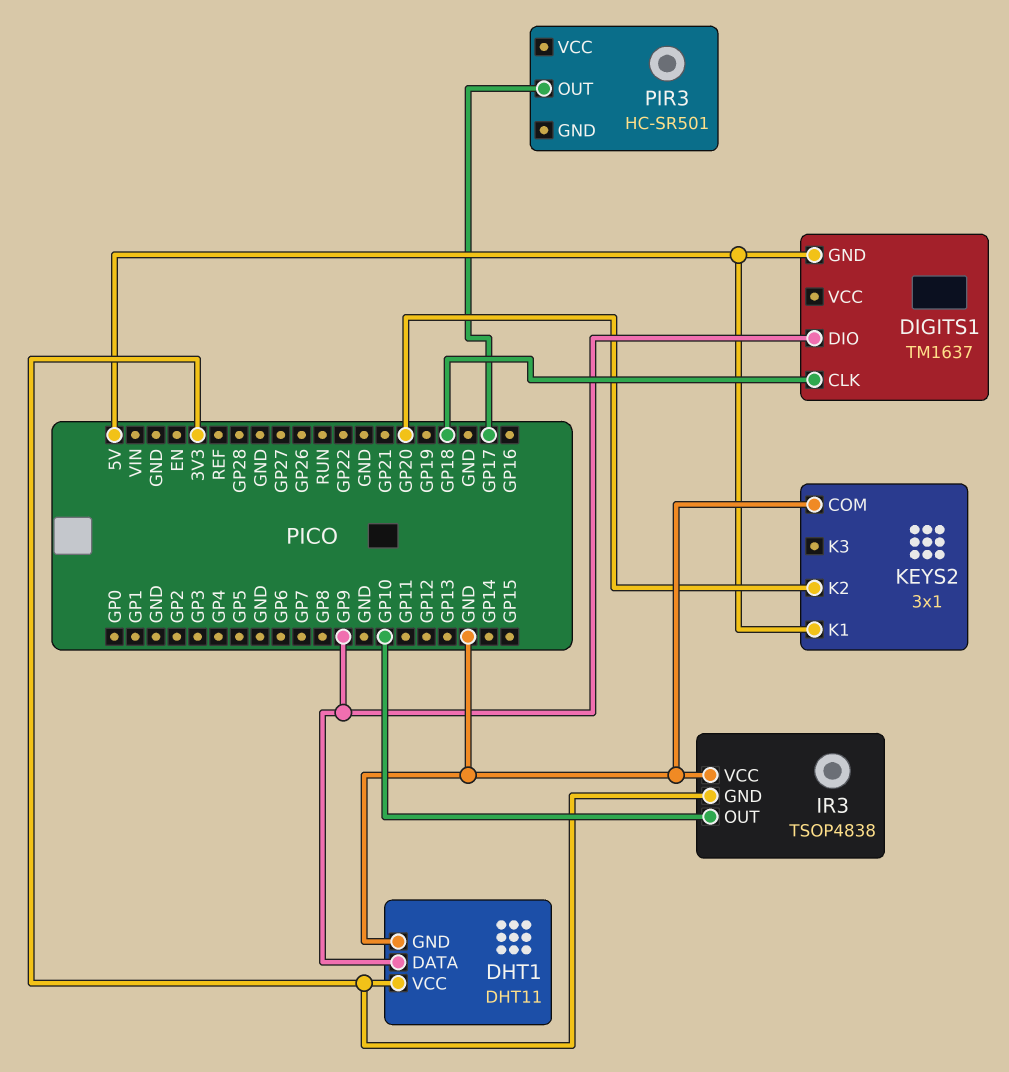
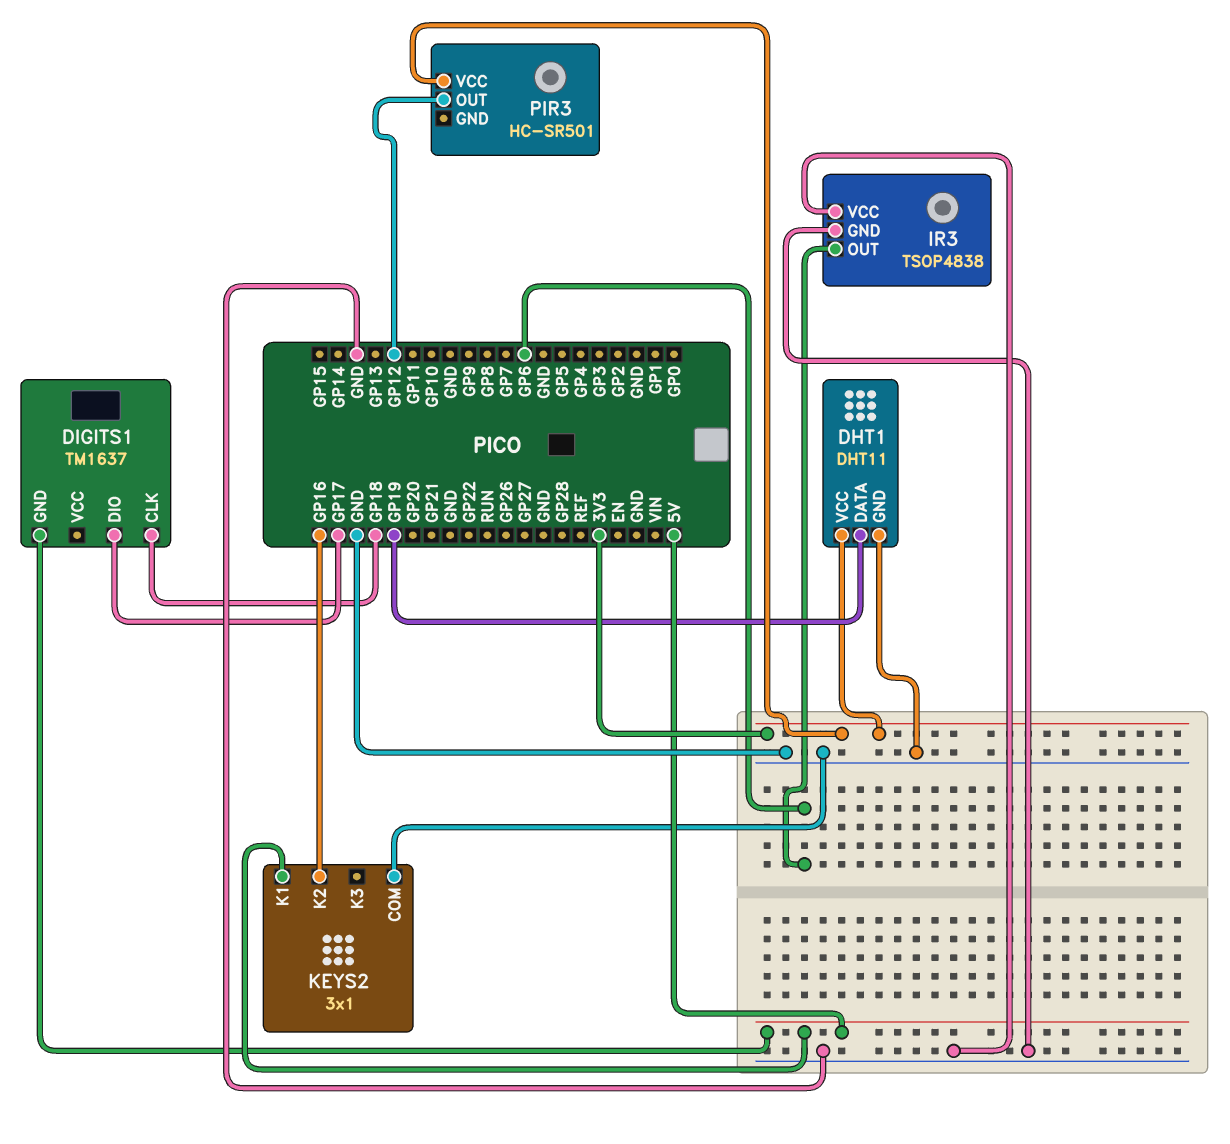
DHT1 pin DATA: GP9 -> GP19
DIGITS1 pin DIO: GP9 -> GP17
IR3 pin GND: 3V3 -> GND
IR3 pin OUT: GP10 -> GP6
KEYS2 pin K2: GP20 -> GP16
PIR3 pin OUT: GP17 -> GP12
PIR3 pin VCC: none -> 3V3

